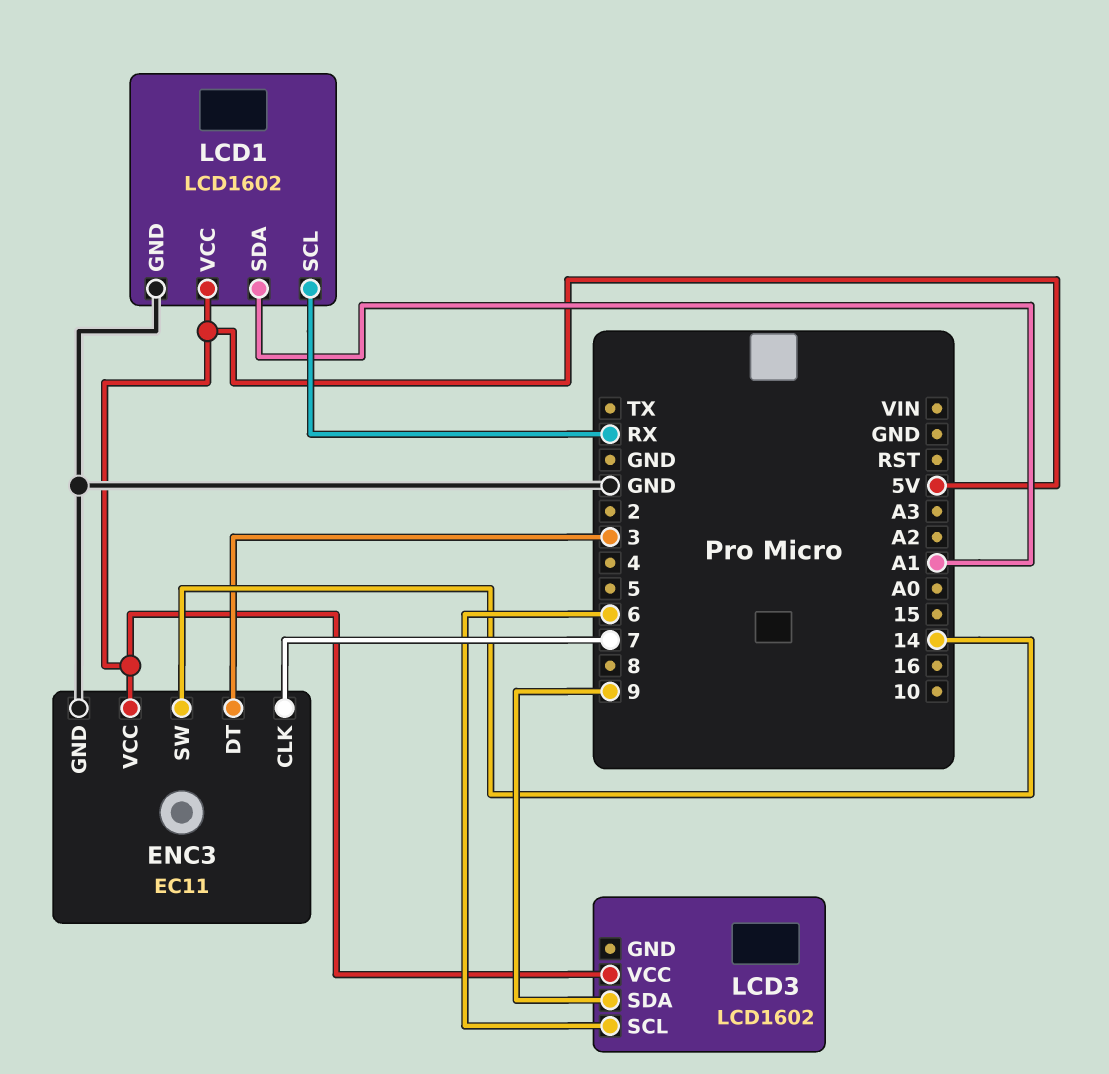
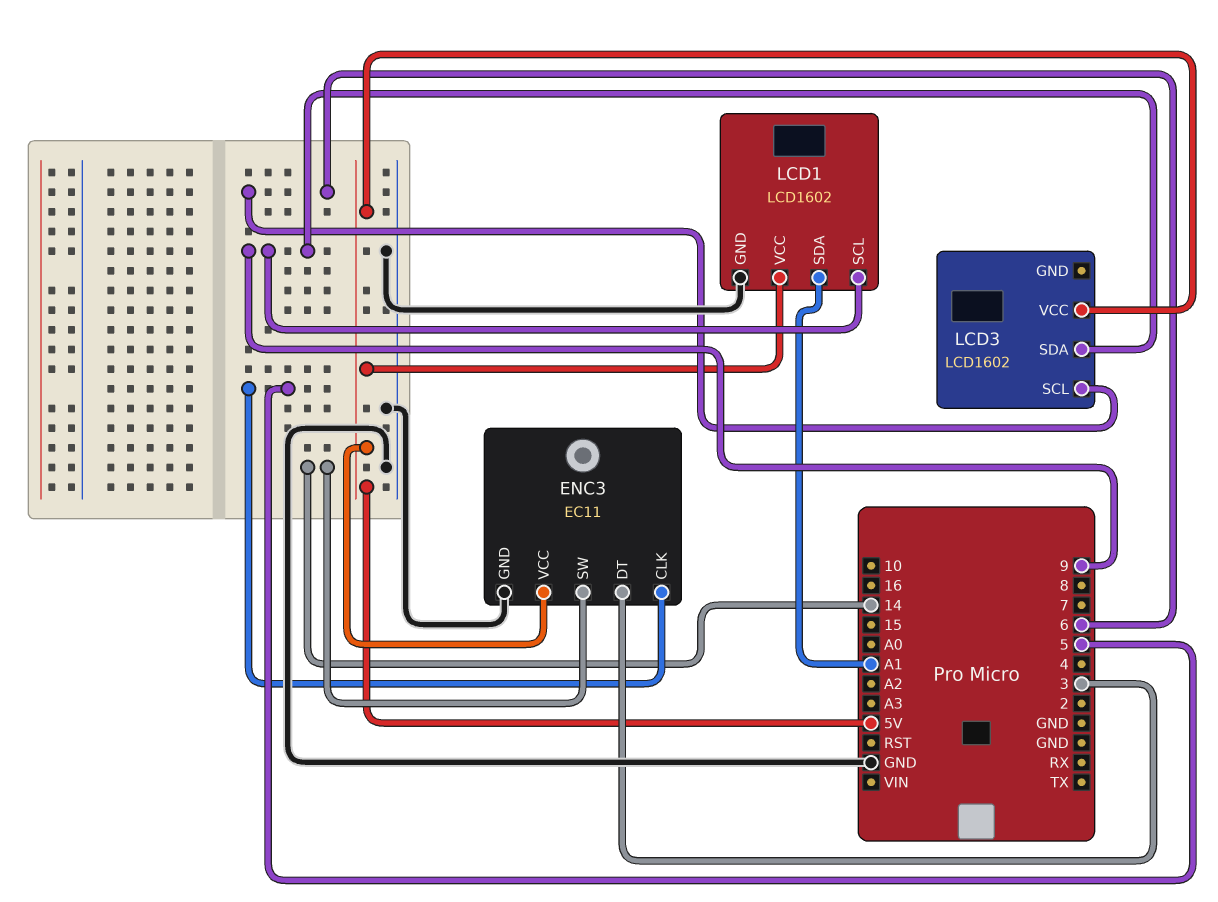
ENC3 pin CLK: 7 -> 5
LCD1 pin SCL: RX -> 9

